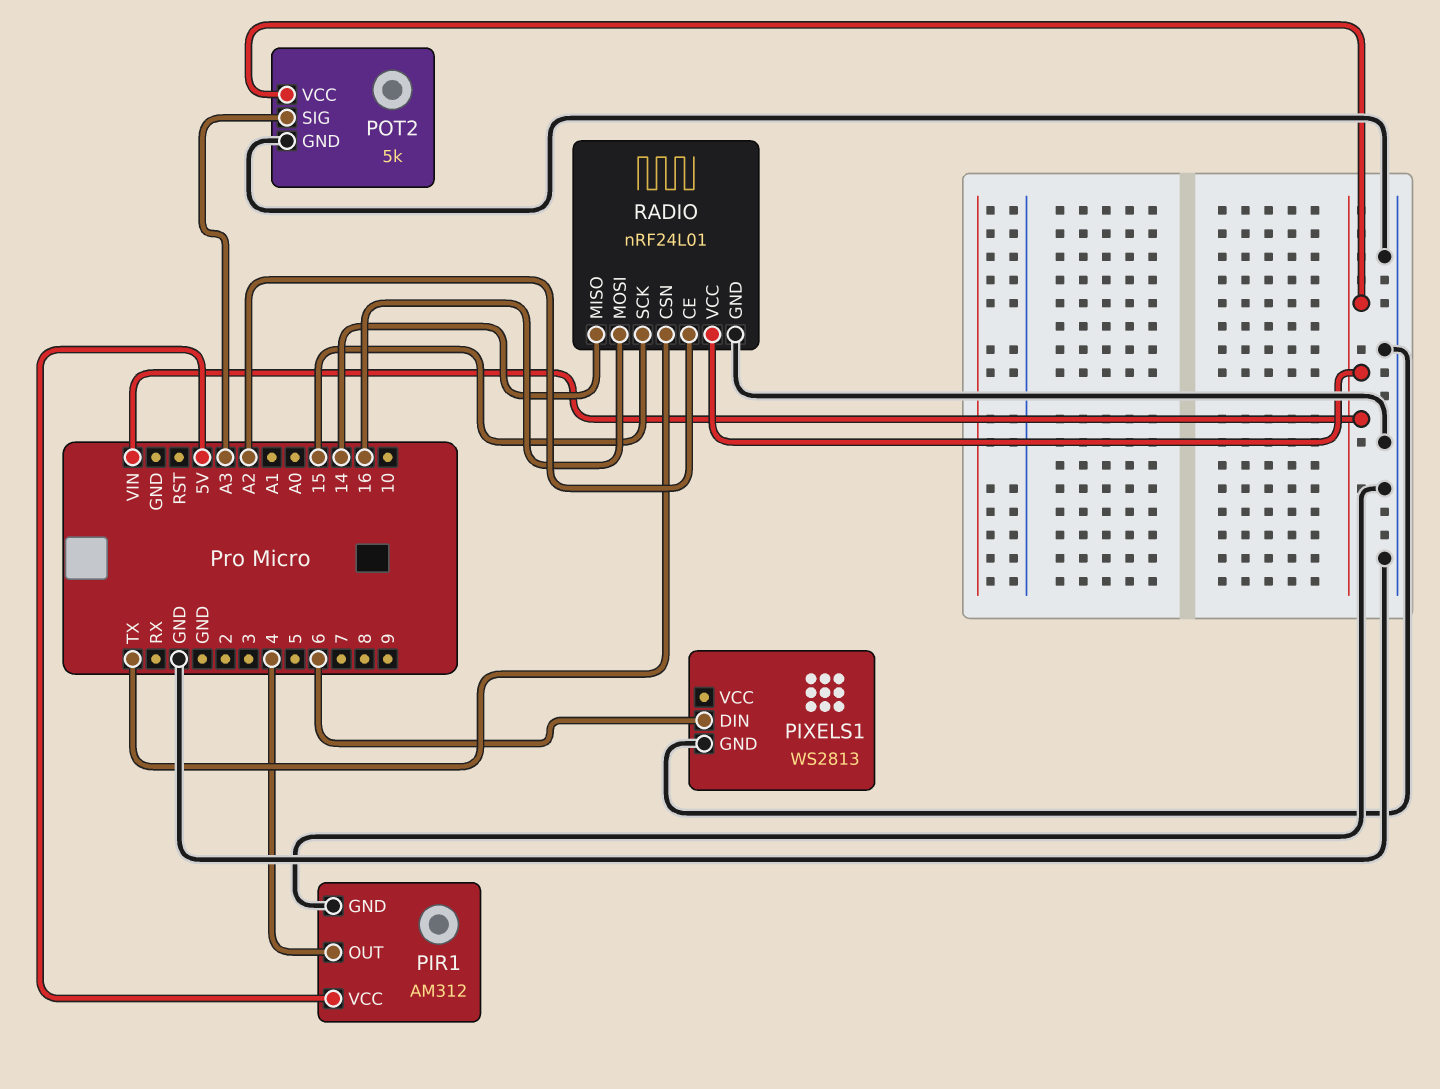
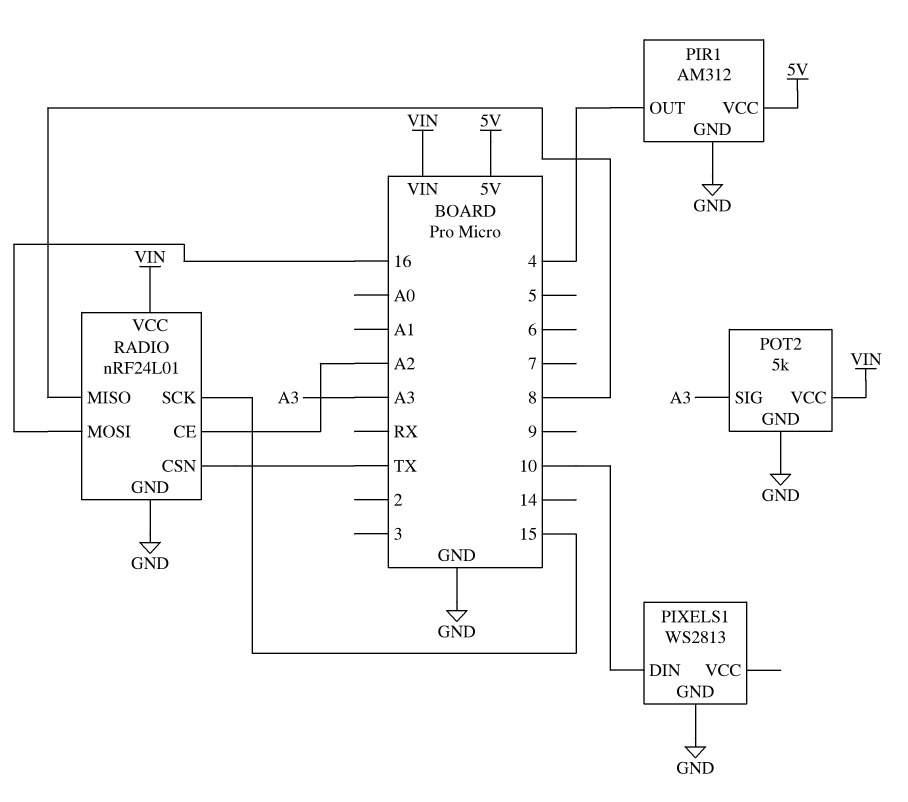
PIXELS1 pin DIN: 6 -> 10
RADIO pin MISO: 14 -> 8

